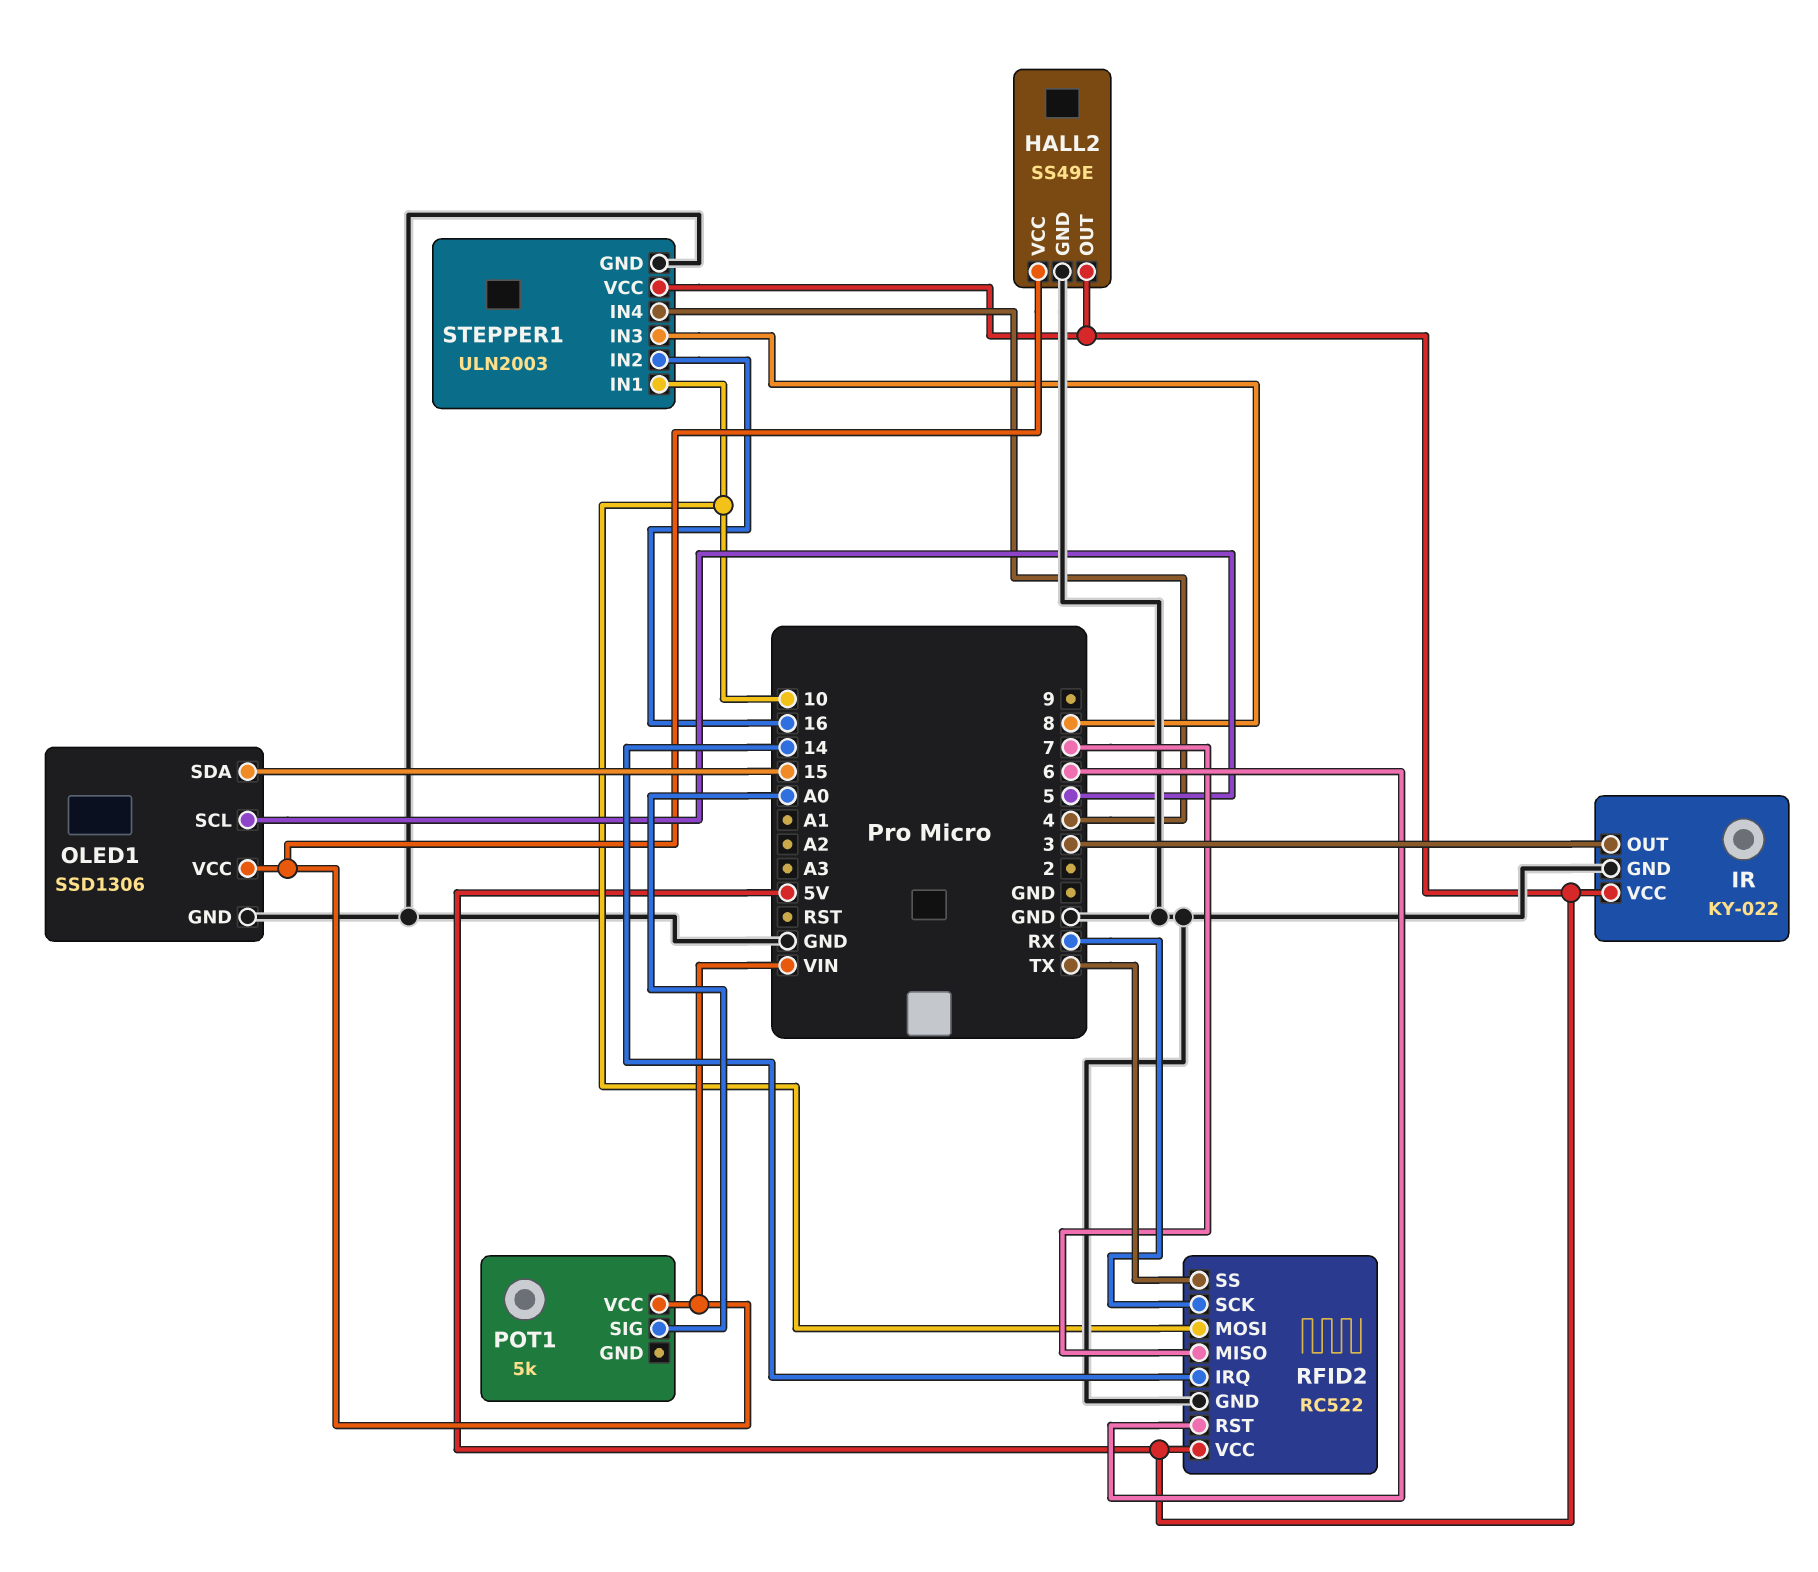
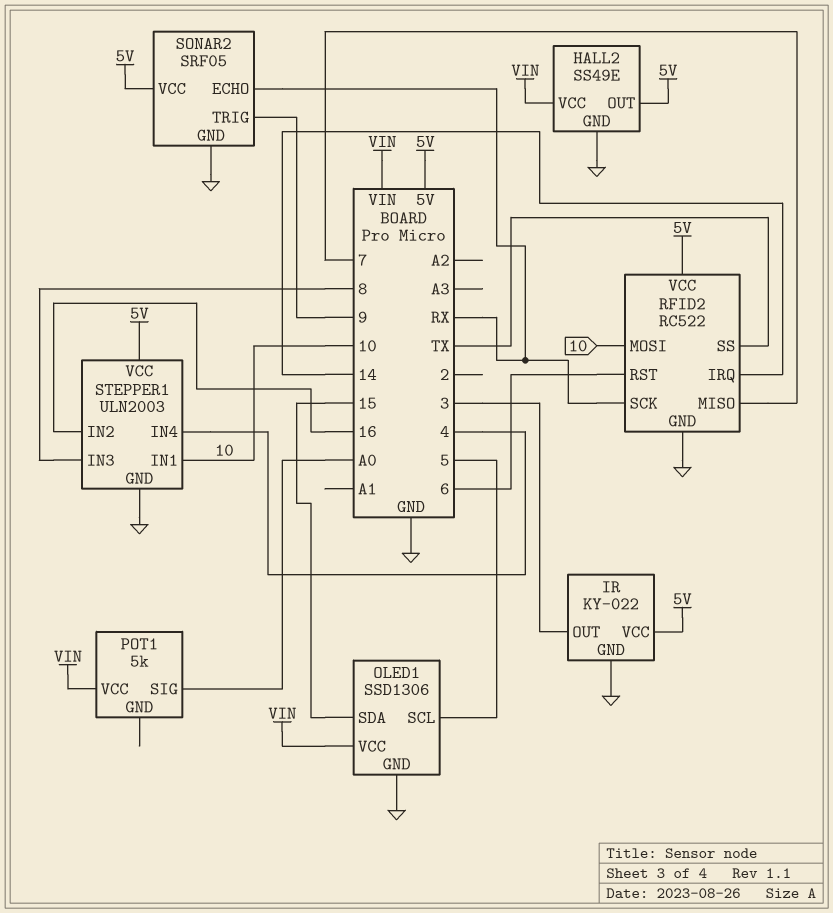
SONAR2: none -> SRF05
SONAR2 pin ECHO: none -> RX
SONAR2 pin GND: none -> GND
SONAR2 pin TRIG: none -> 9
SONAR2 pin VCC: none -> 5V

